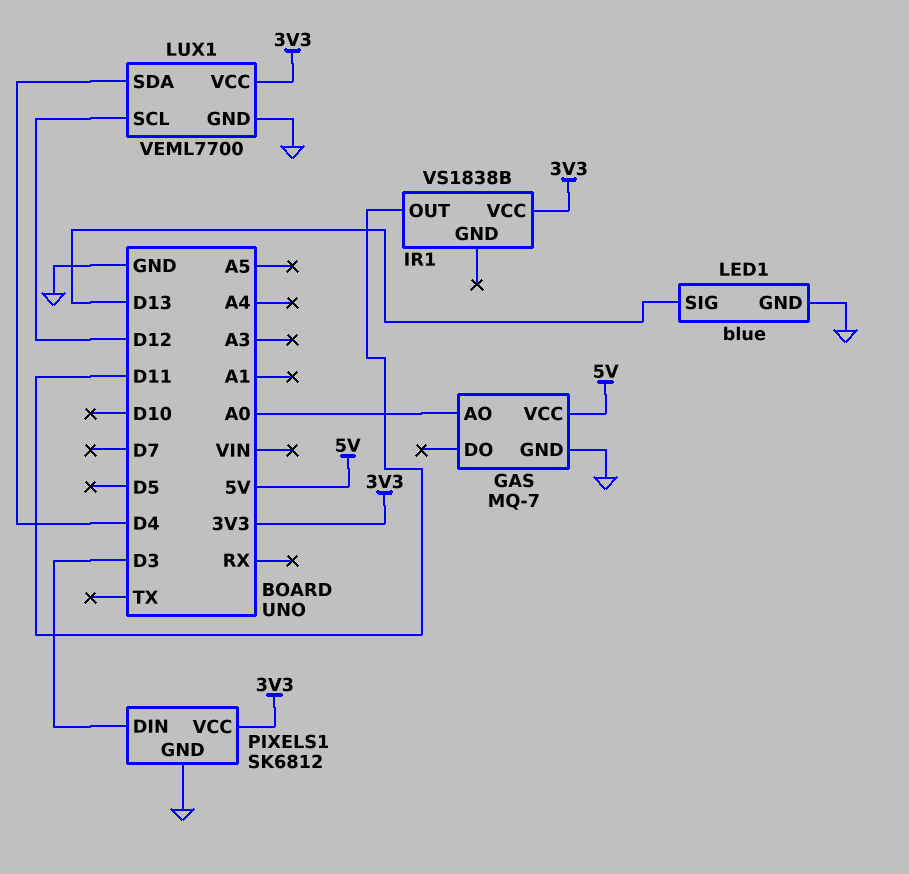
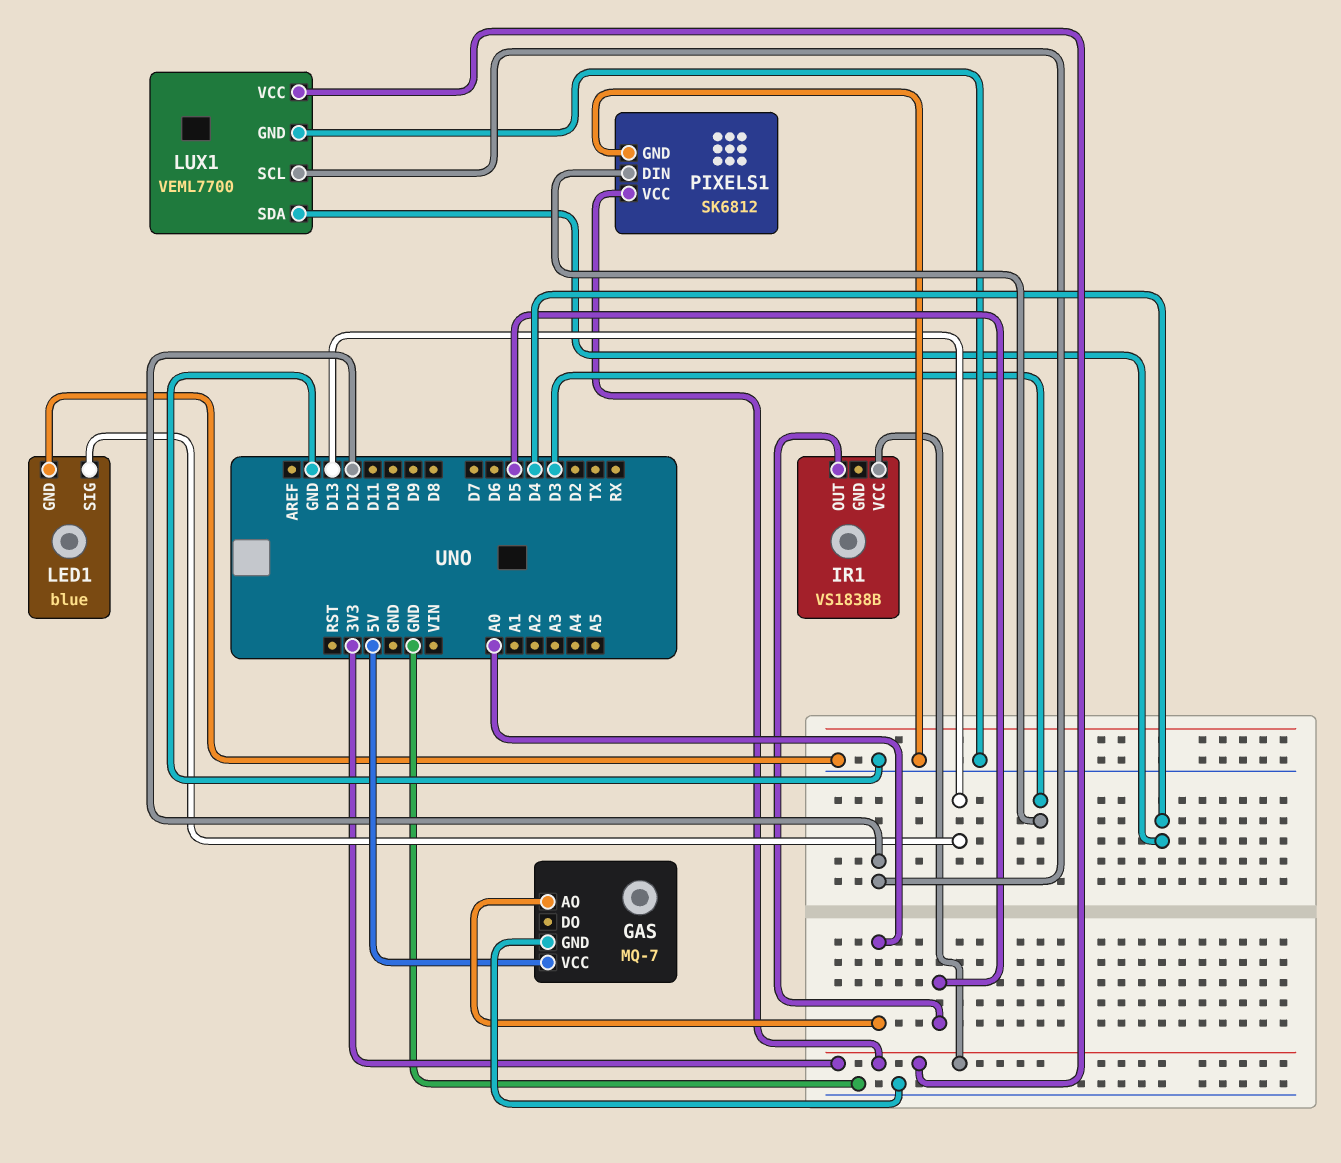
IR1 pin OUT: D11 -> D5

